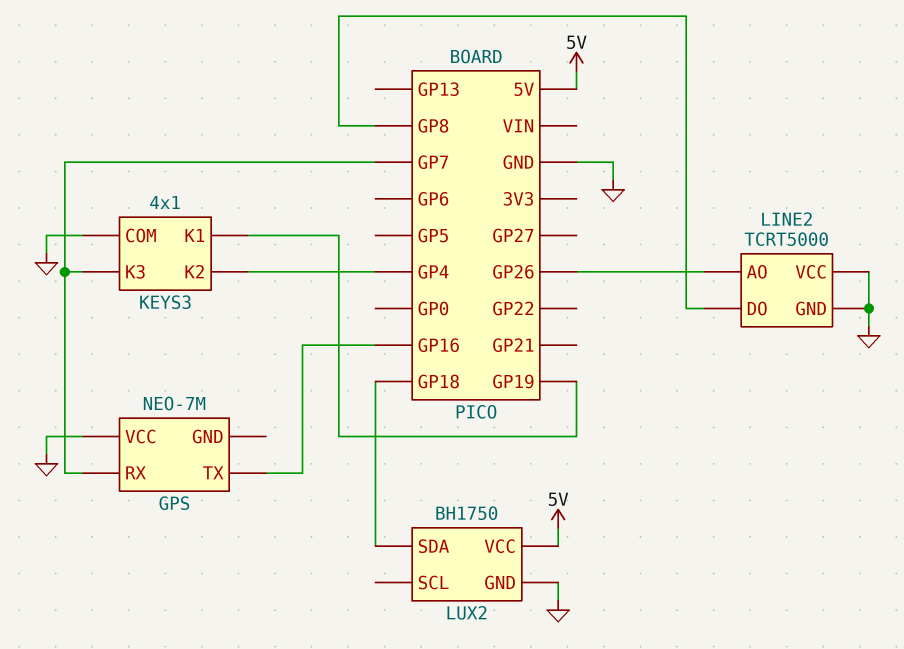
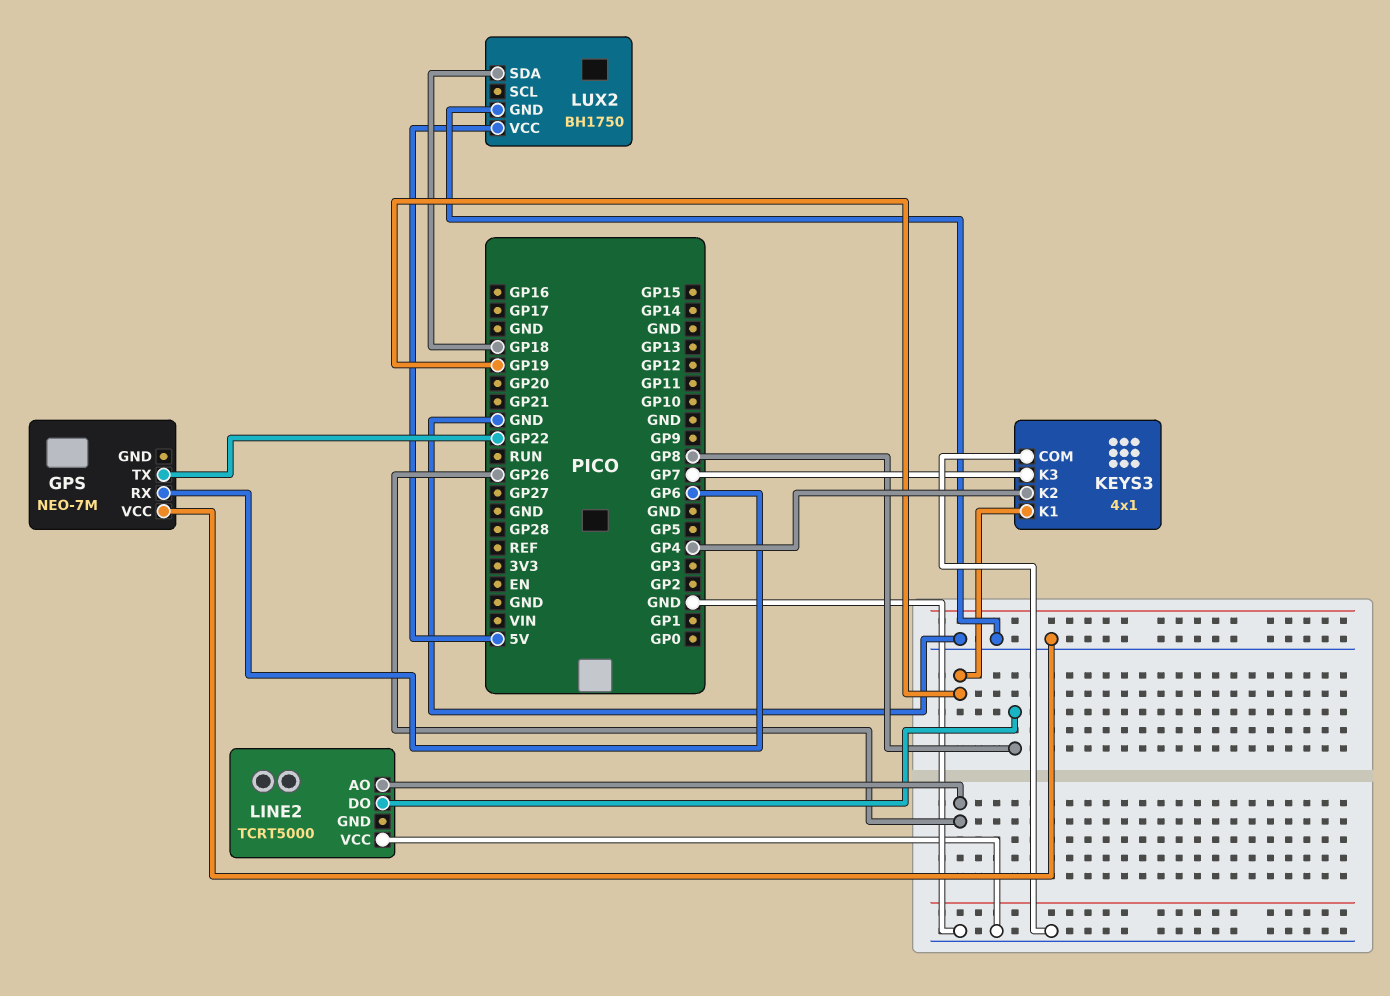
GPS pin RX: GP7 -> GP6
GPS pin TX: GP16 -> GP22
LINE2 pin GND: GND -> none

